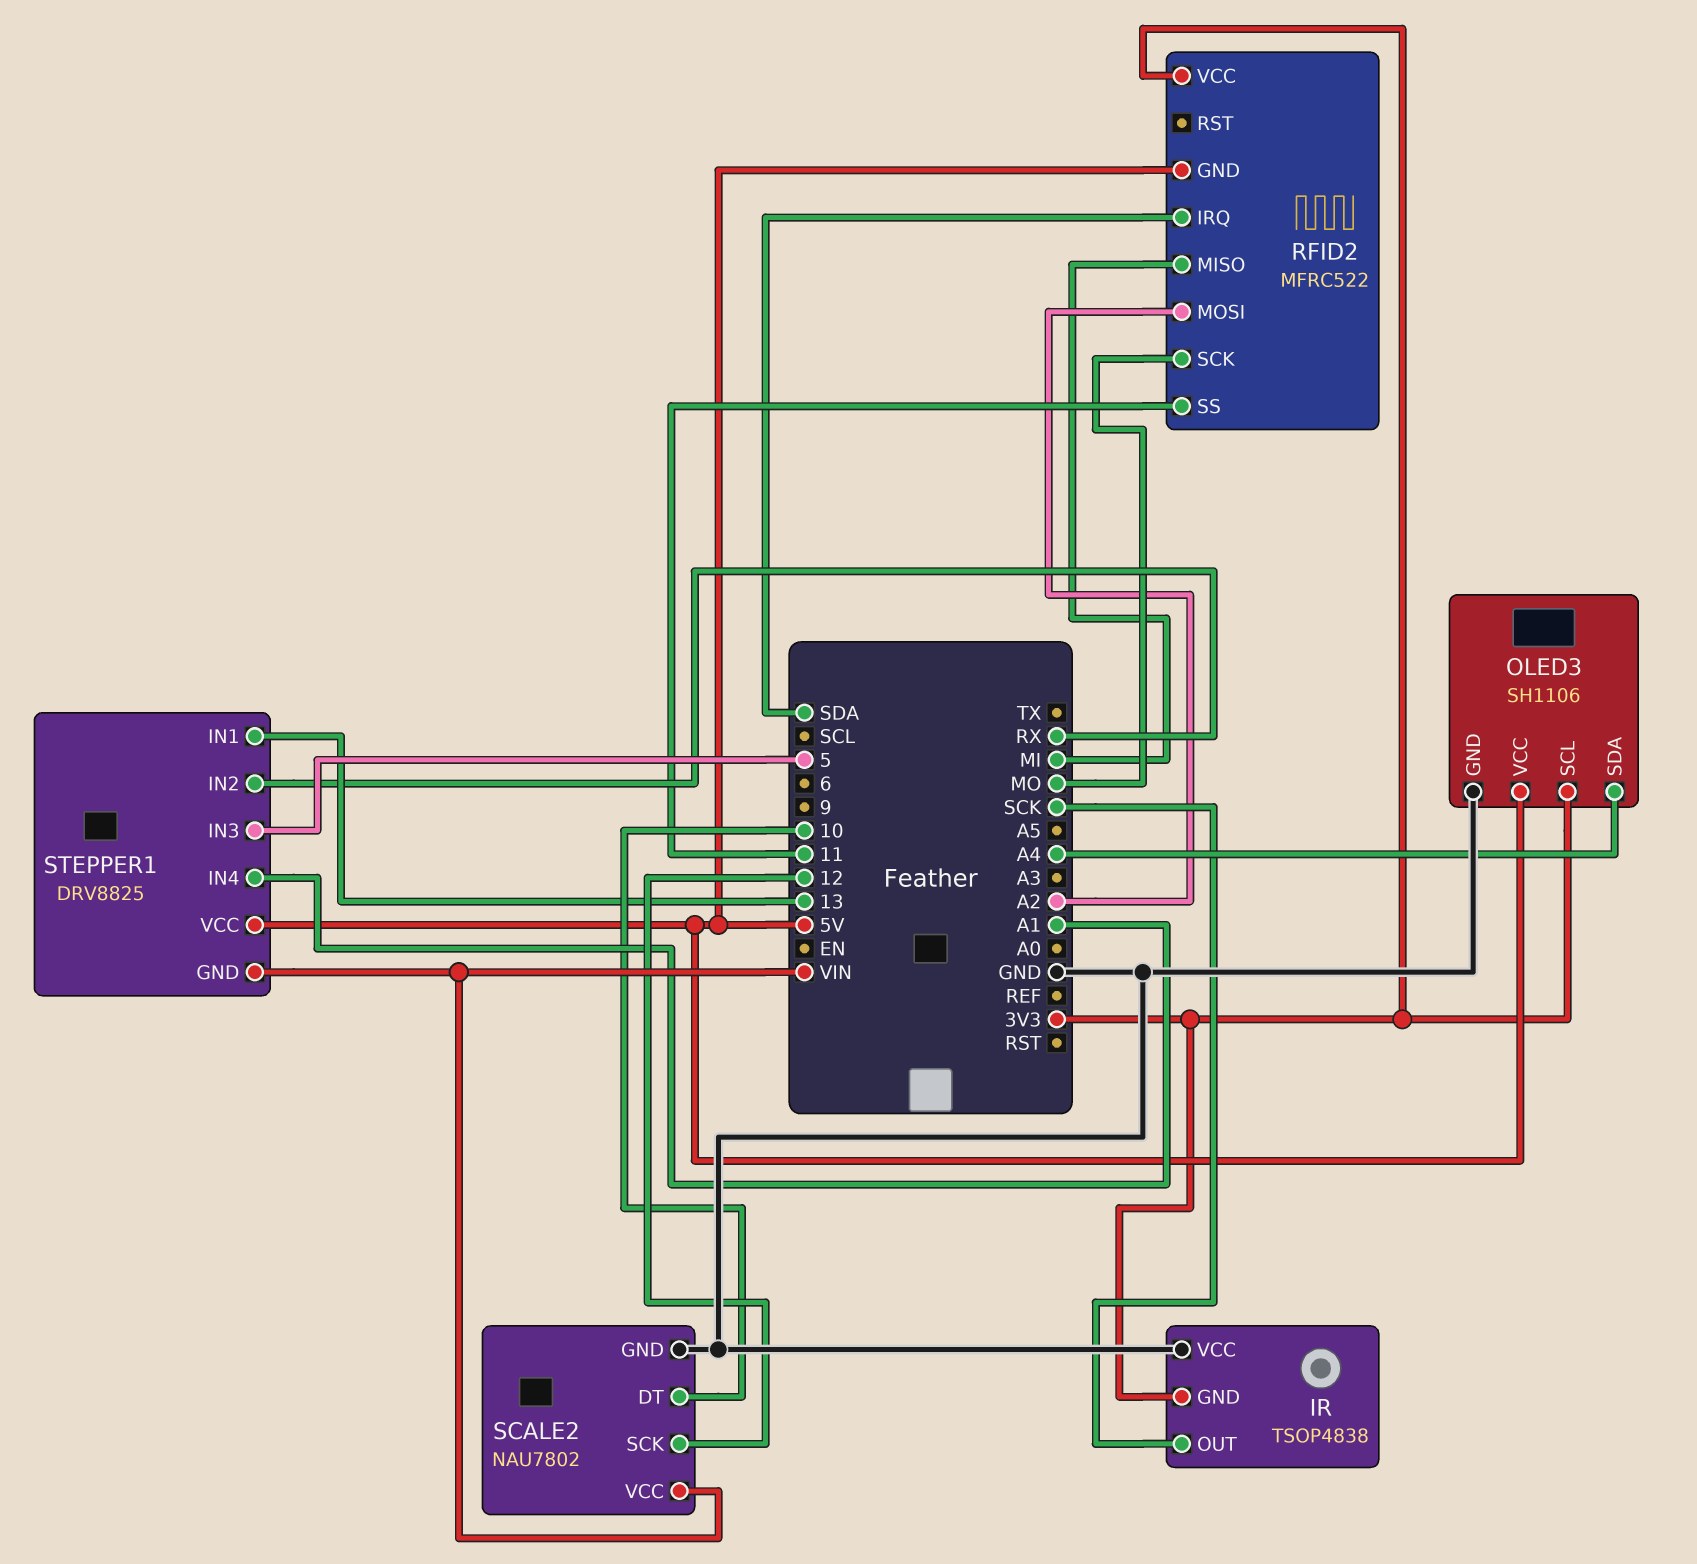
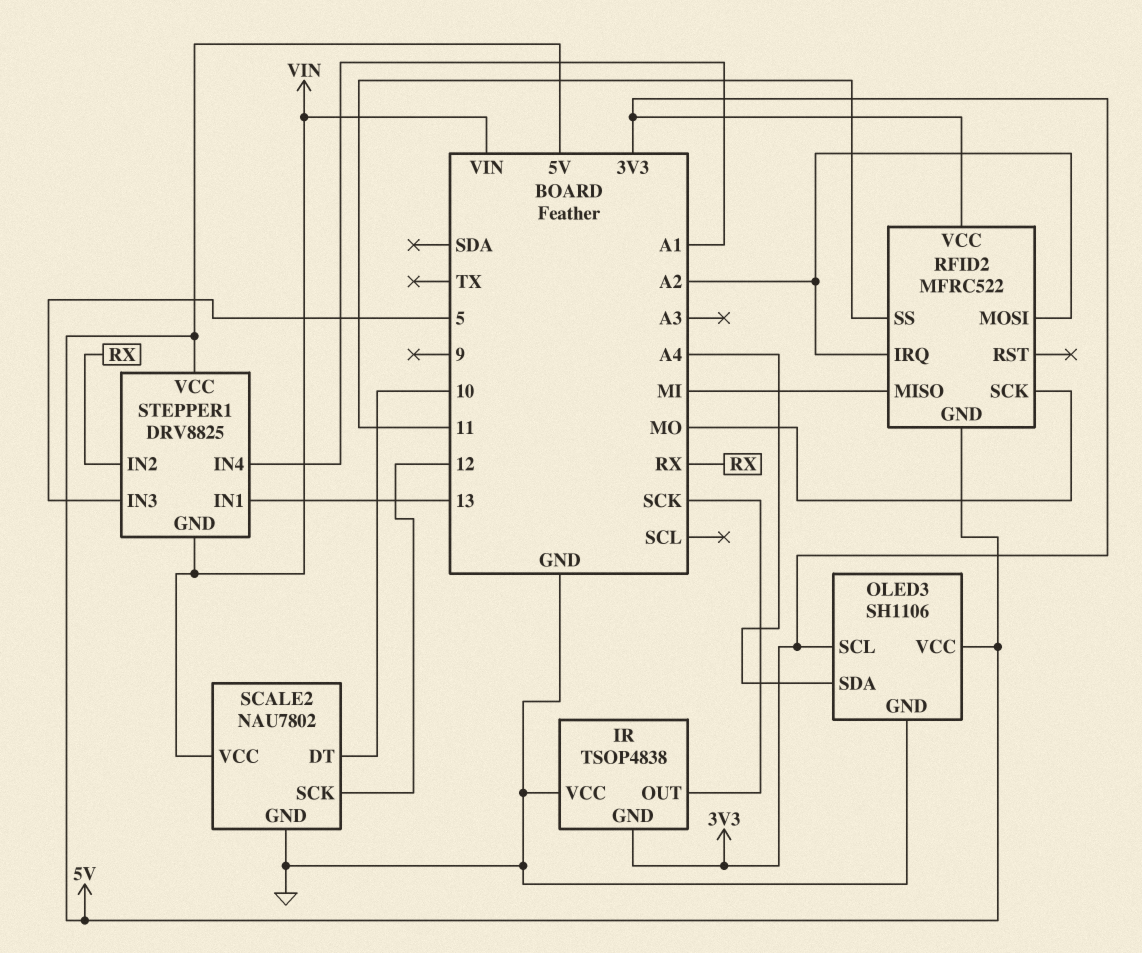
RFID2 pin IRQ: SDA -> A2

